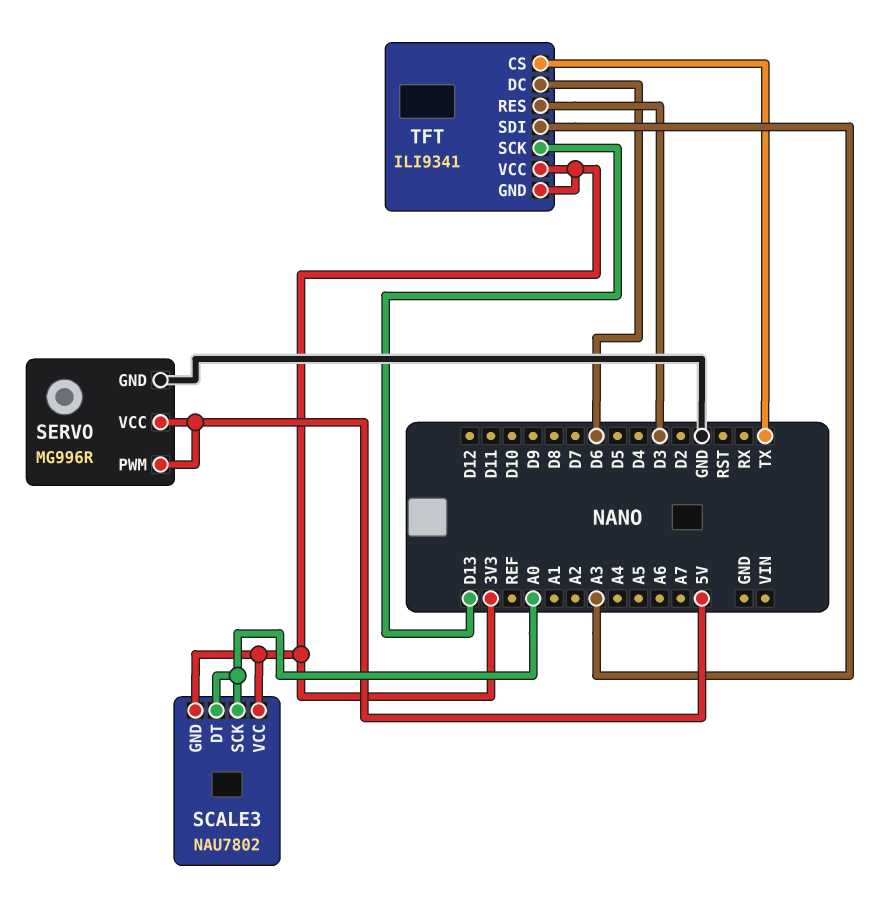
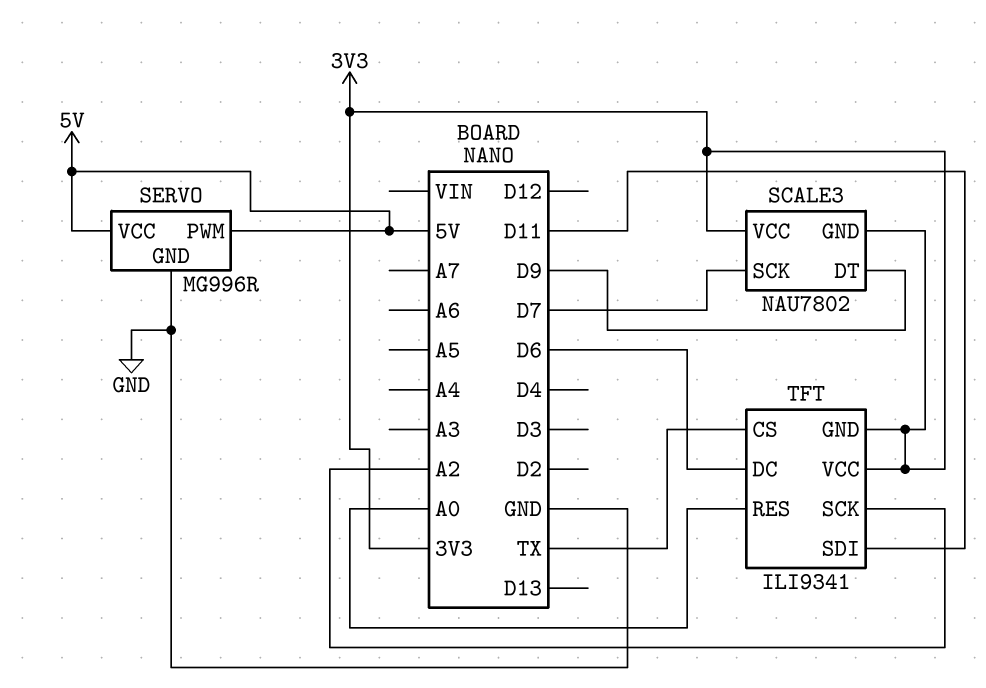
SCALE3 pin DT: A0 -> D9
SCALE3 pin SCK: A0 -> D7
TFT pin RES: D3 -> A0
TFT pin SCK: D13 -> A2
TFT pin SDI: A3 -> D11

